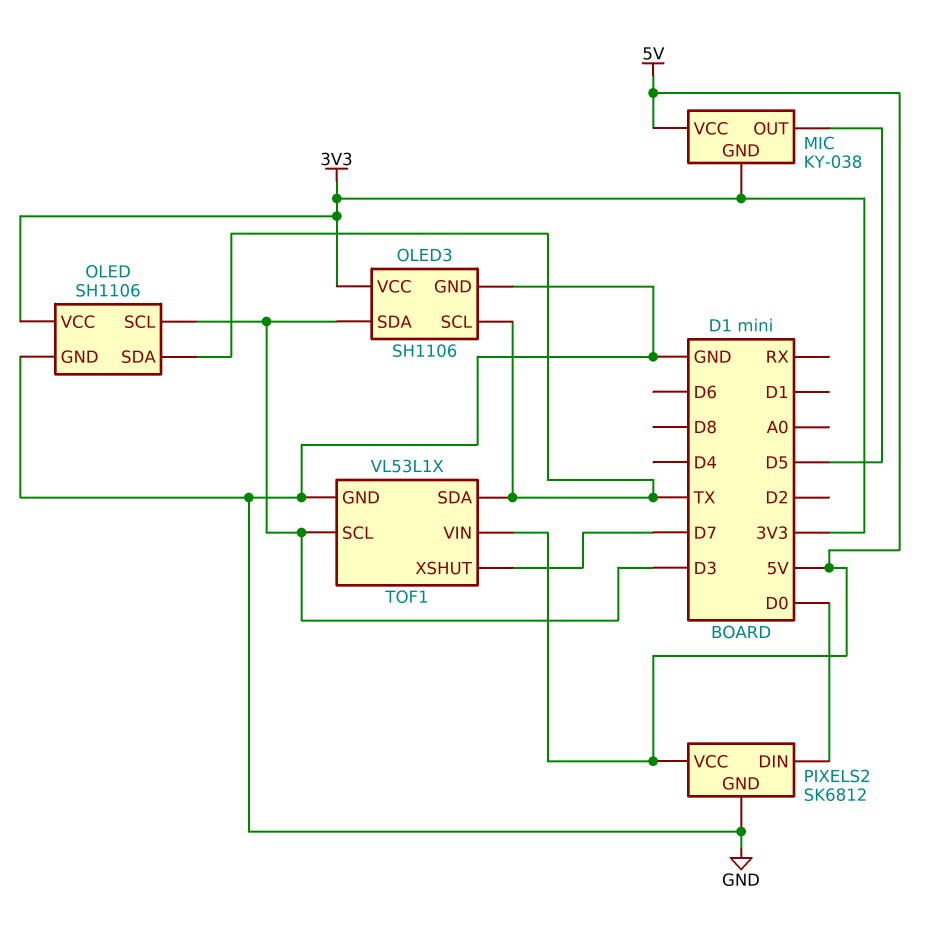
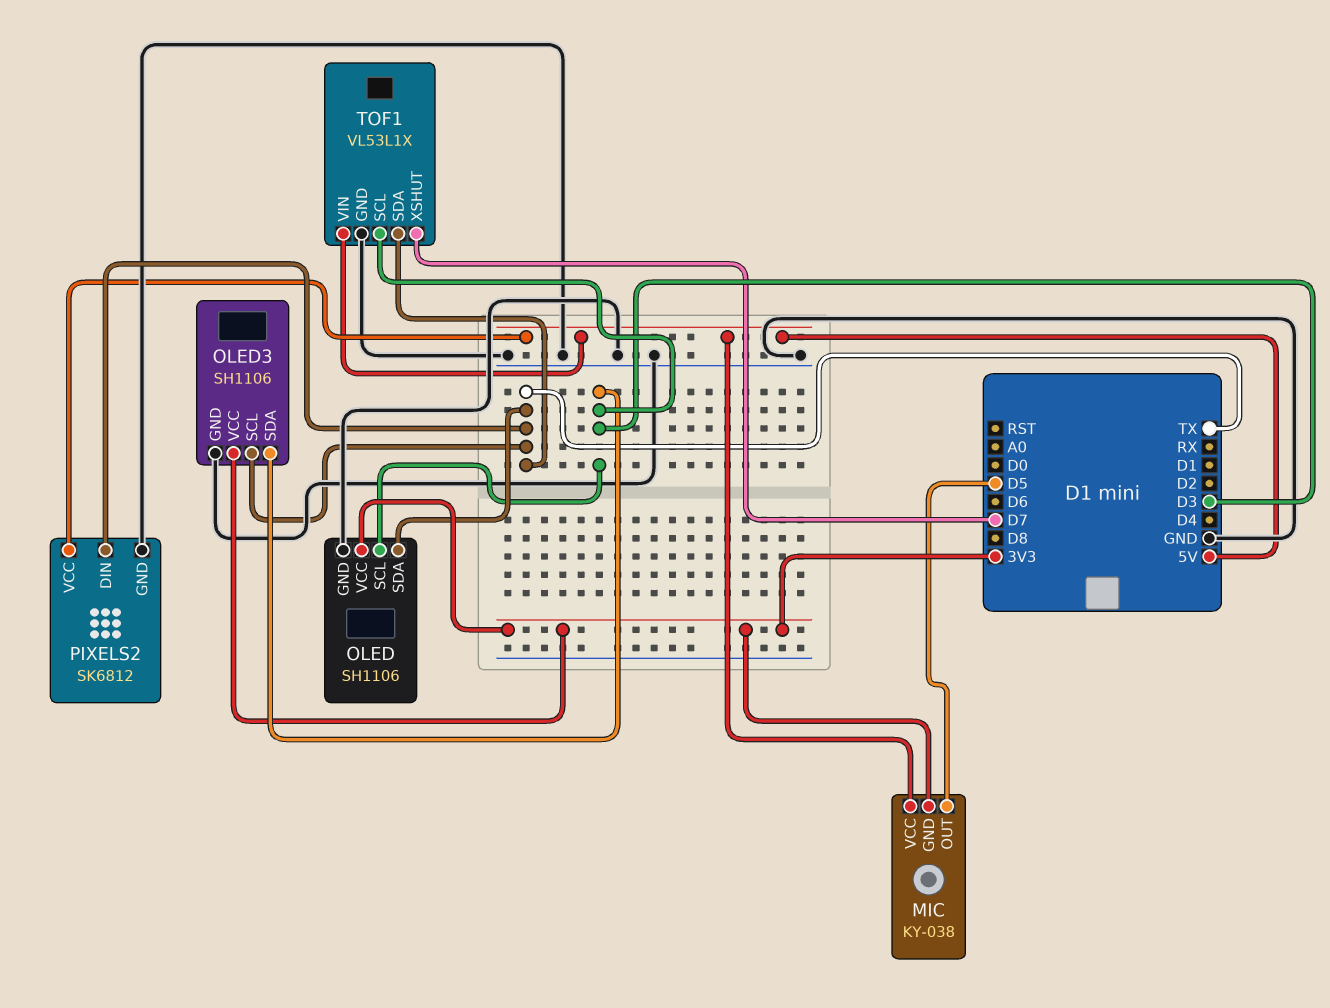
PIXELS2 pin DIN: D0 -> TX

